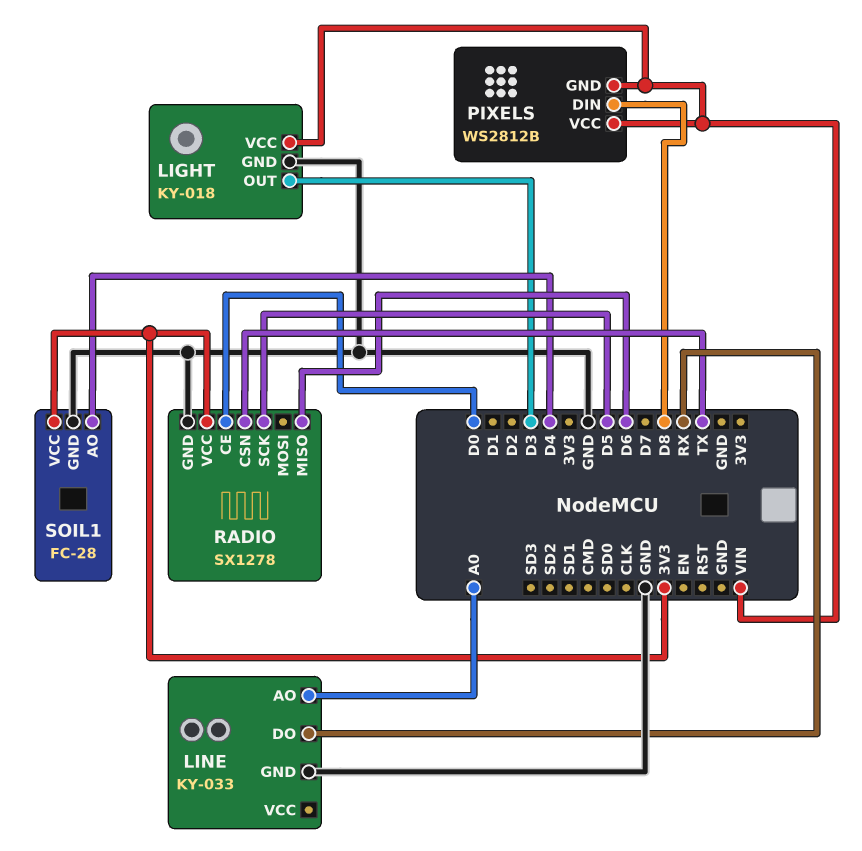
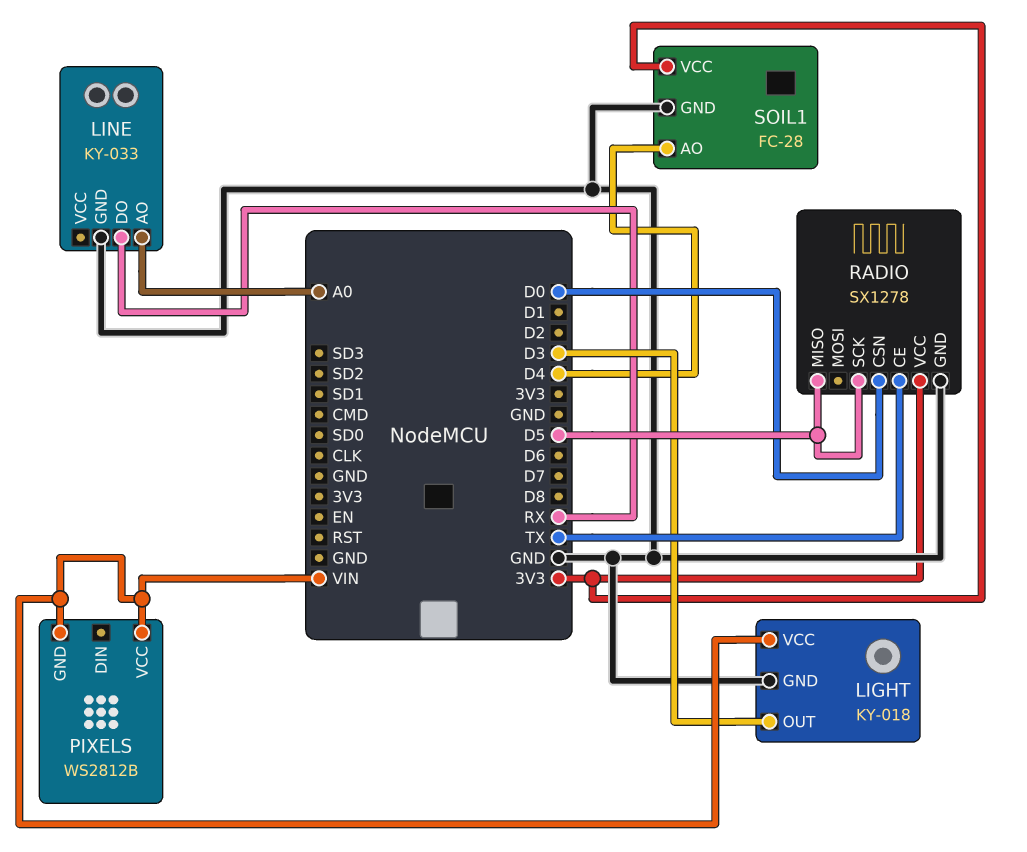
PIXELS pin DIN: D8 -> none
RADIO pin CE: D0 -> TX
RADIO pin CSN: TX -> D0
RADIO pin MISO: D6 -> D5

